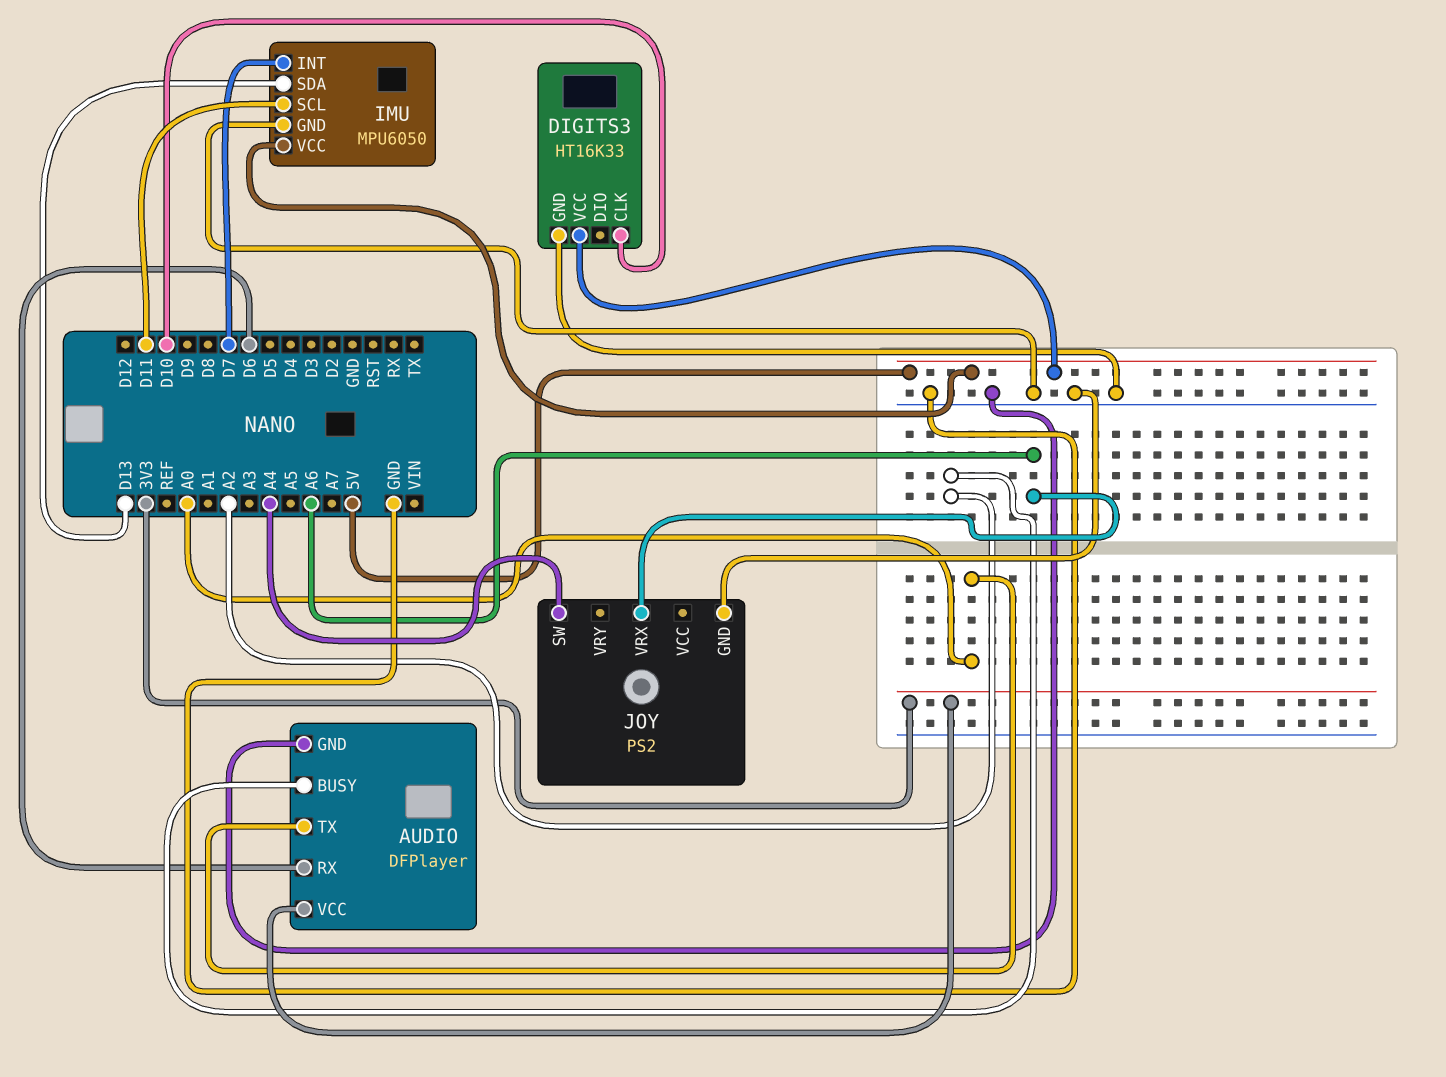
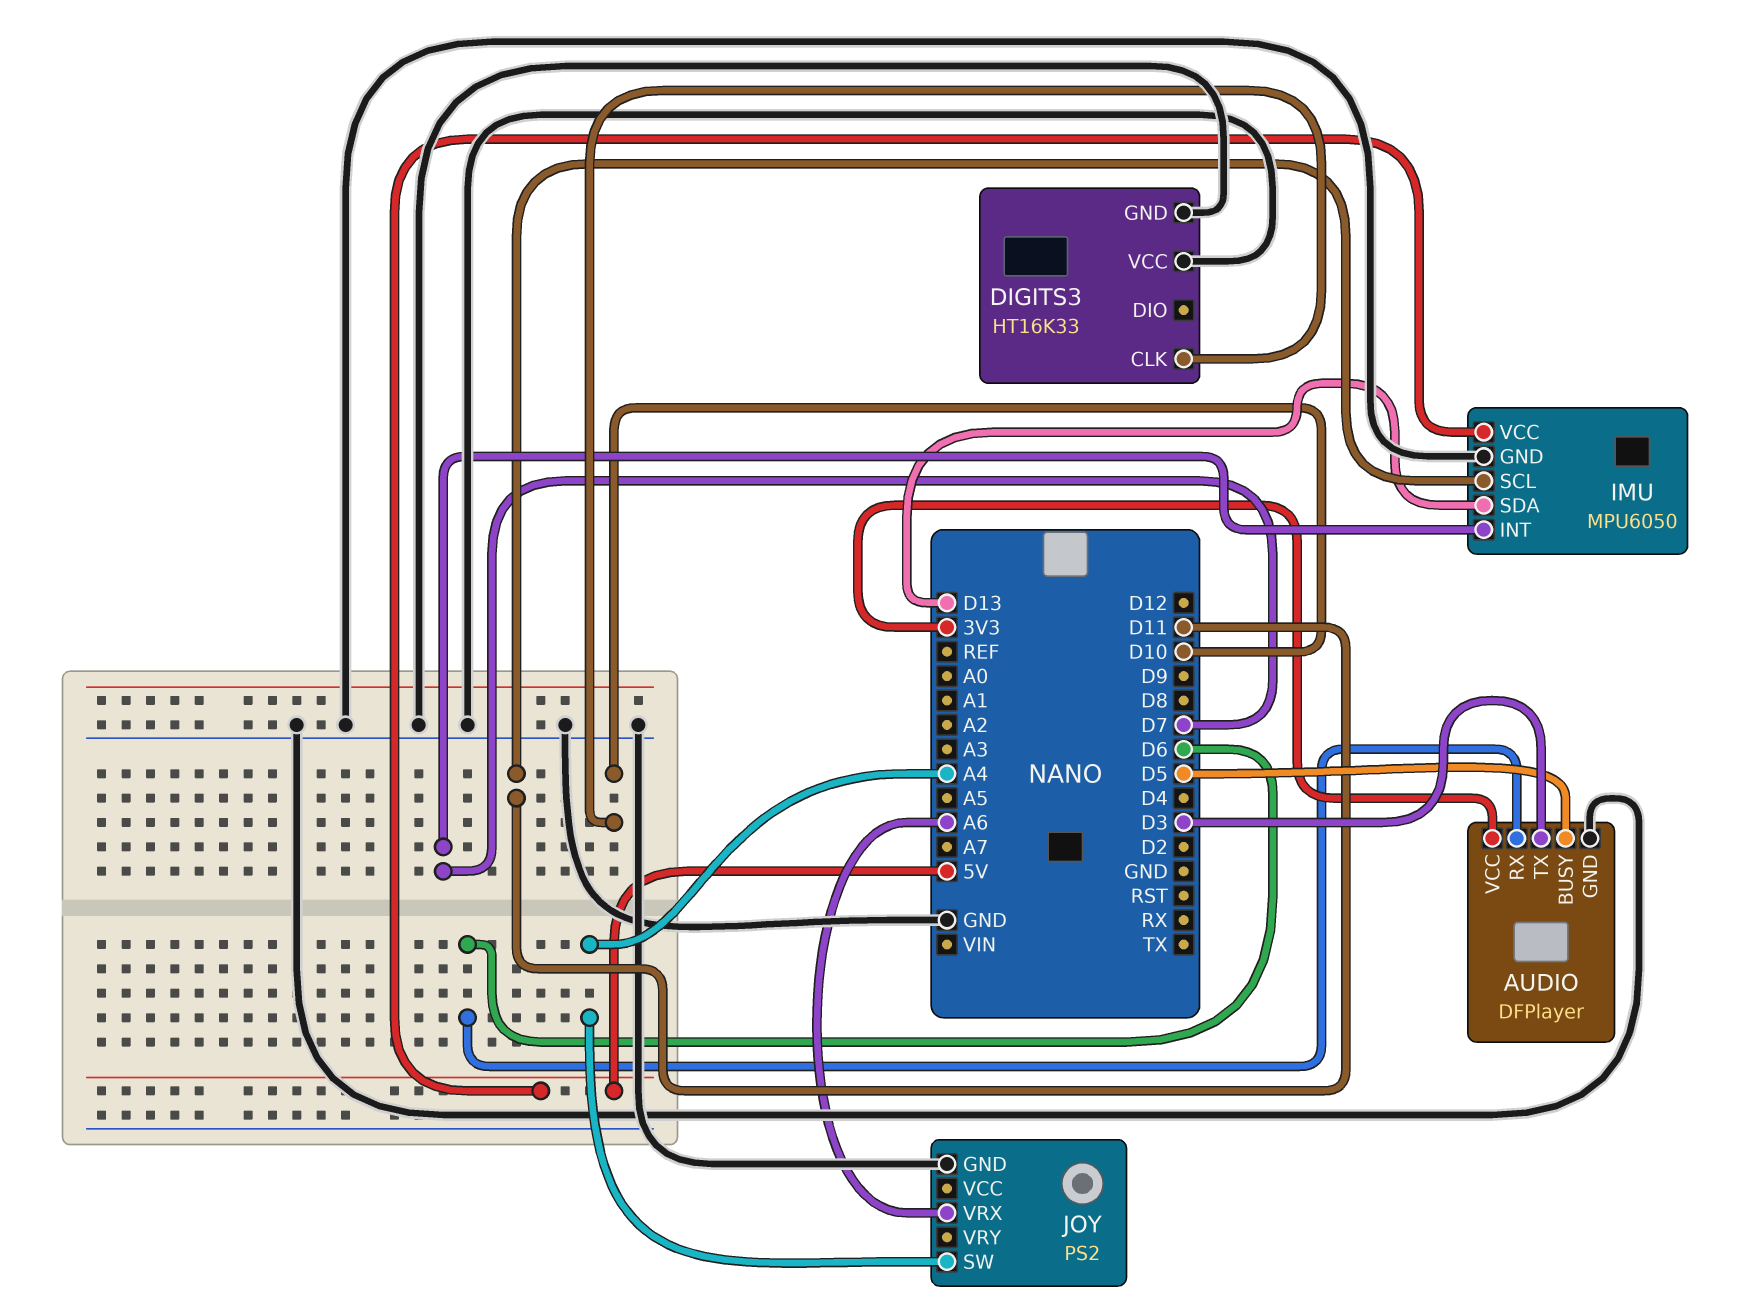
AUDIO pin BUSY: A2 -> D5
AUDIO pin TX: A0 -> D3
DIGITS3 pin VCC: 5V -> GND

